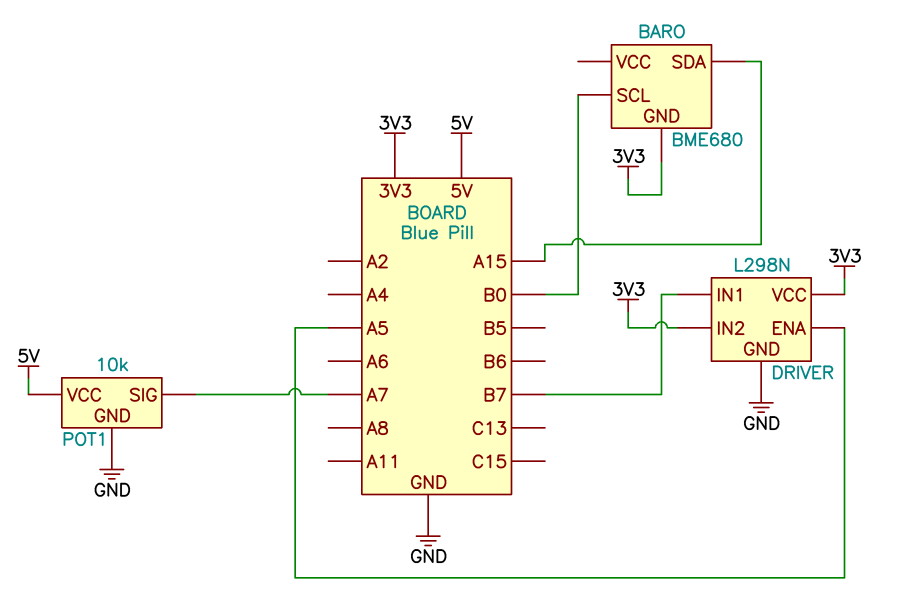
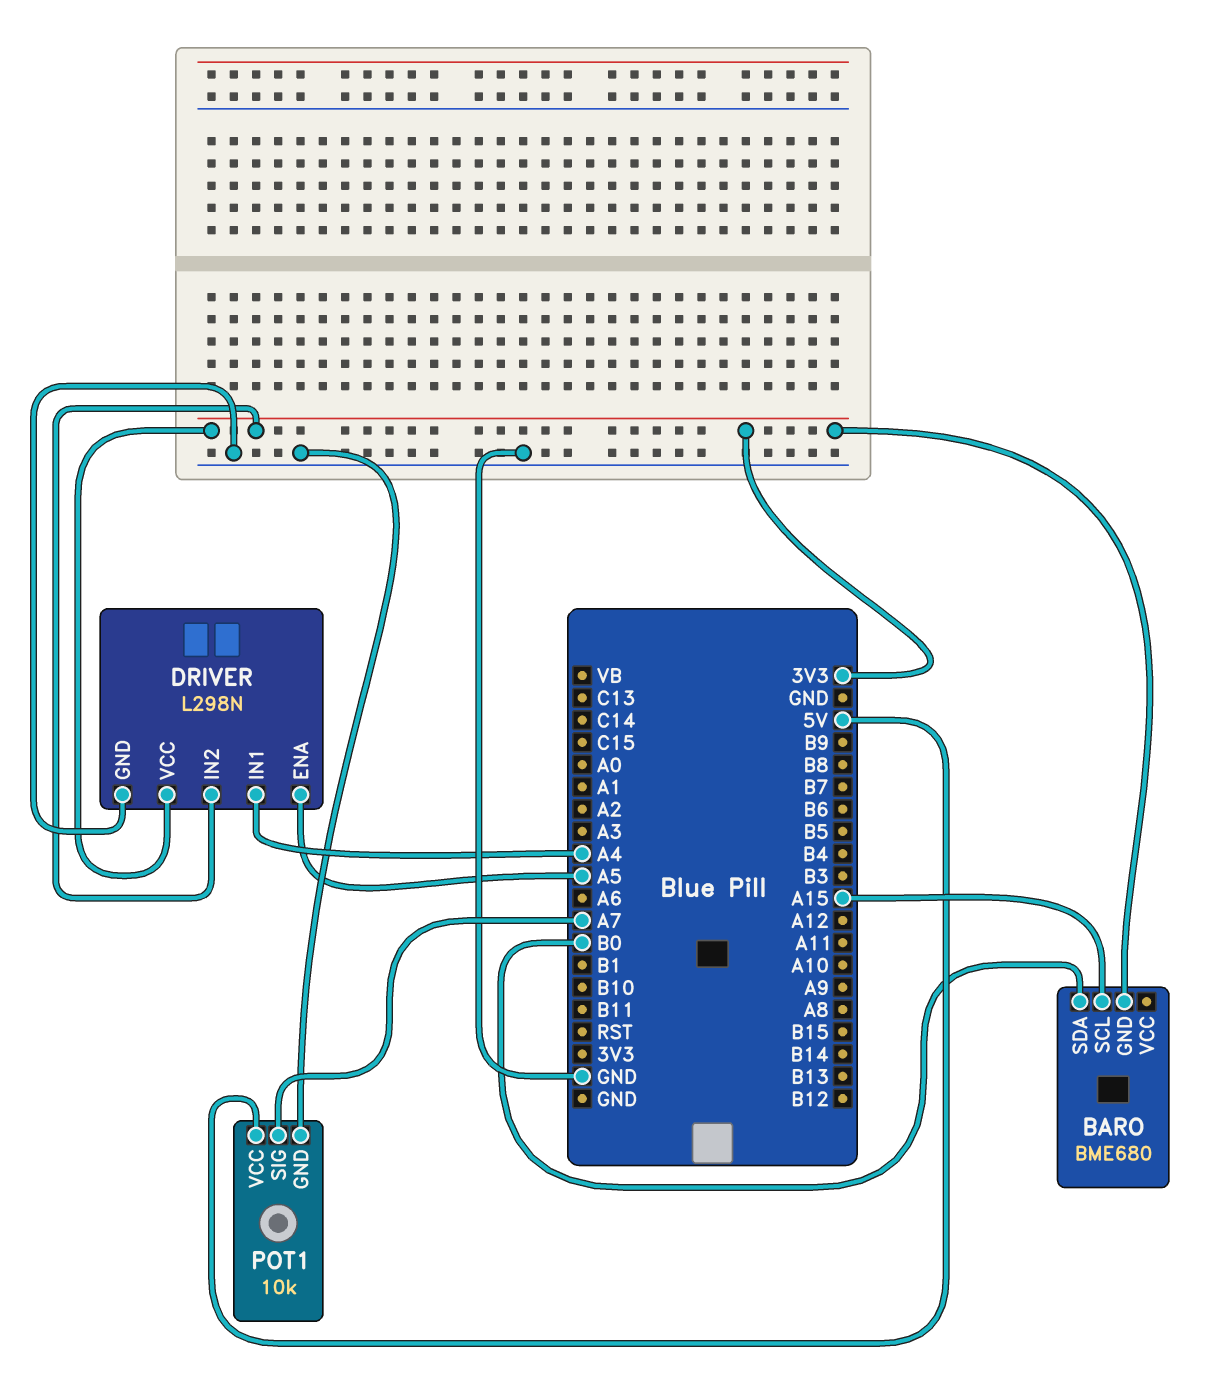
BARO pin SCL: B0 -> A15
BARO pin SDA: A15 -> B0
DRIVER pin IN1: B7 -> A4

